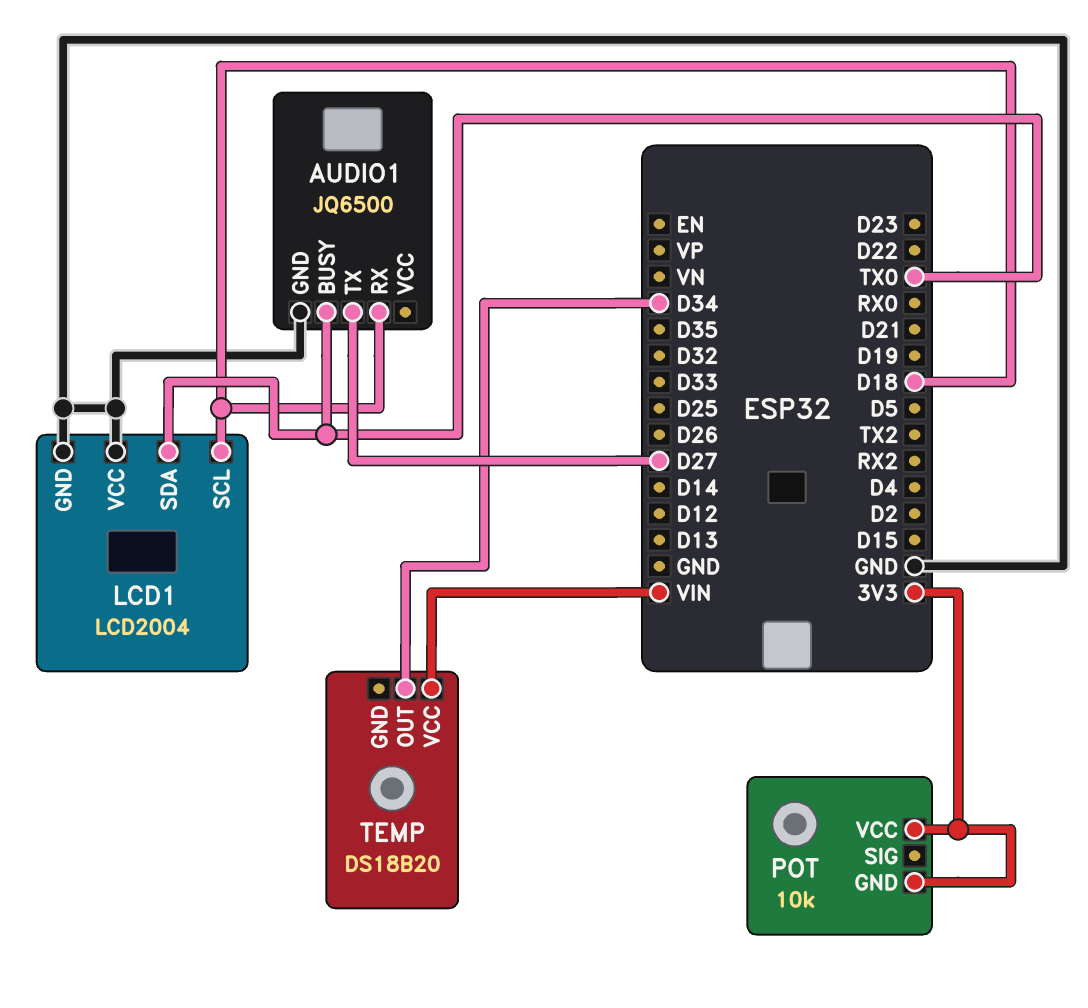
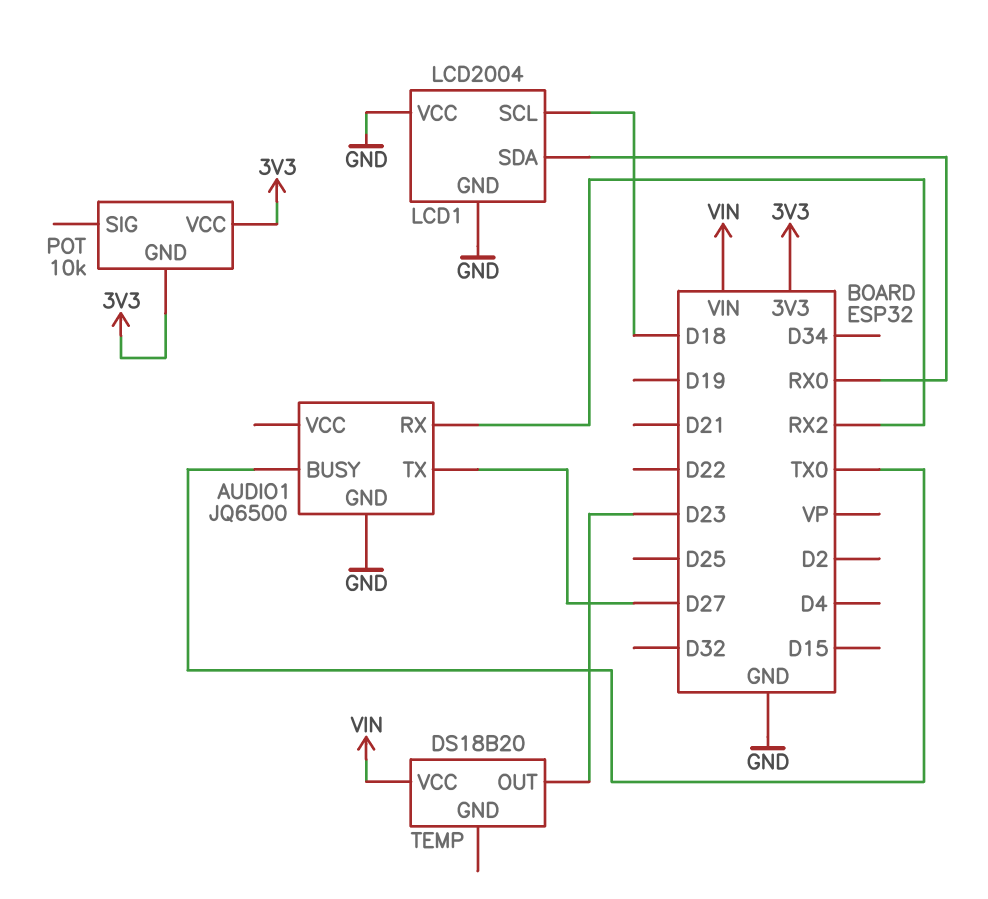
AUDIO1 pin RX: D18 -> RX2
LCD1 pin SDA: TX0 -> RX0
TEMP pin OUT: D34 -> D23

